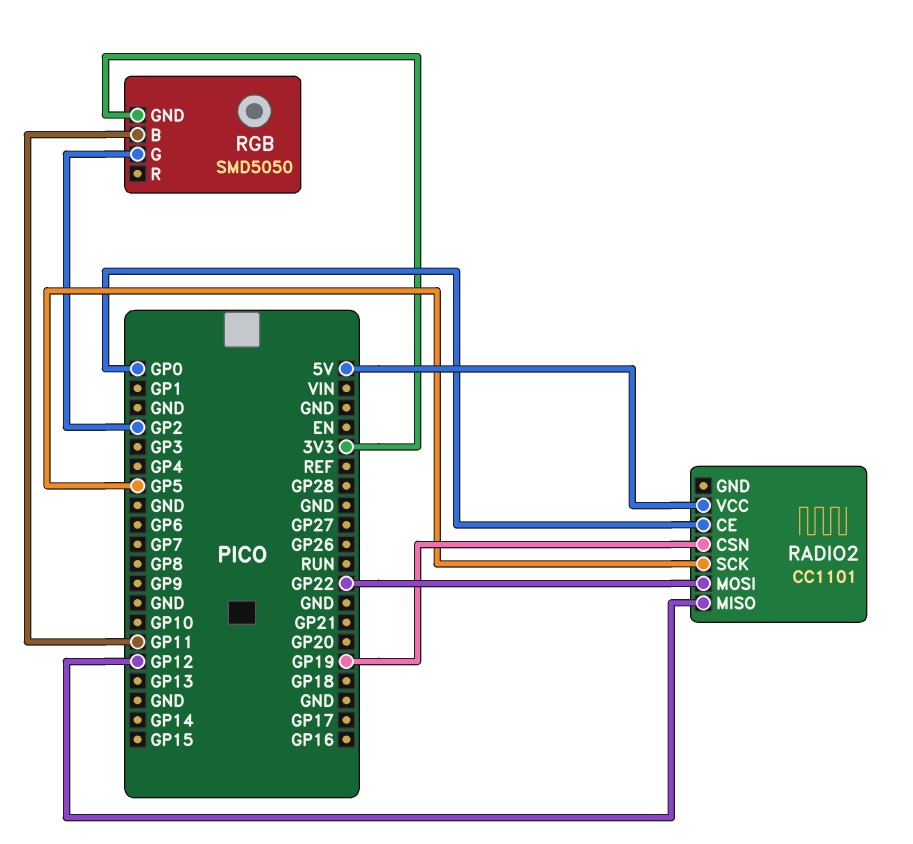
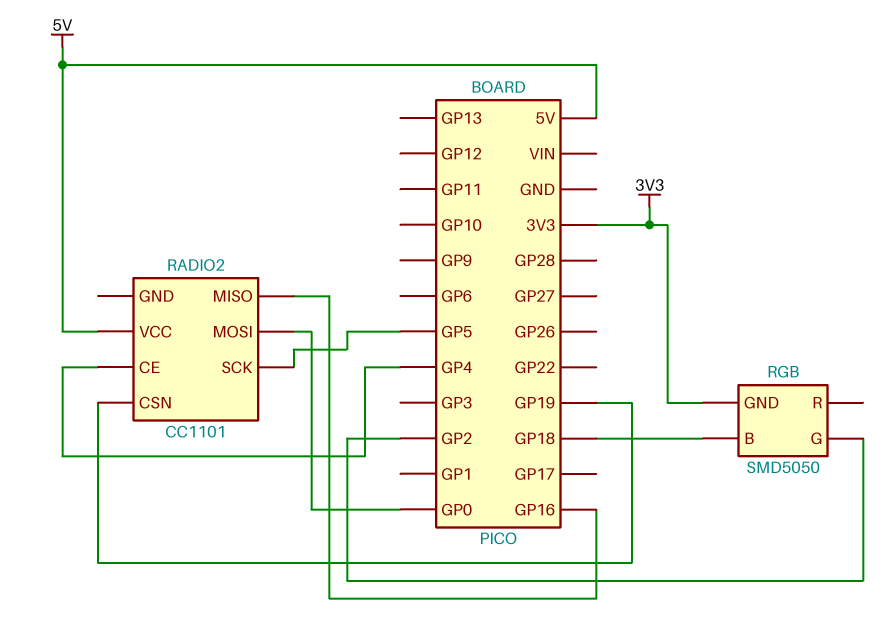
RADIO2 pin CE: GP0 -> GP4
RADIO2 pin MISO: GP12 -> GP16
RADIO2 pin MOSI: GP22 -> GP0
RGB pin B: GP11 -> GP18

